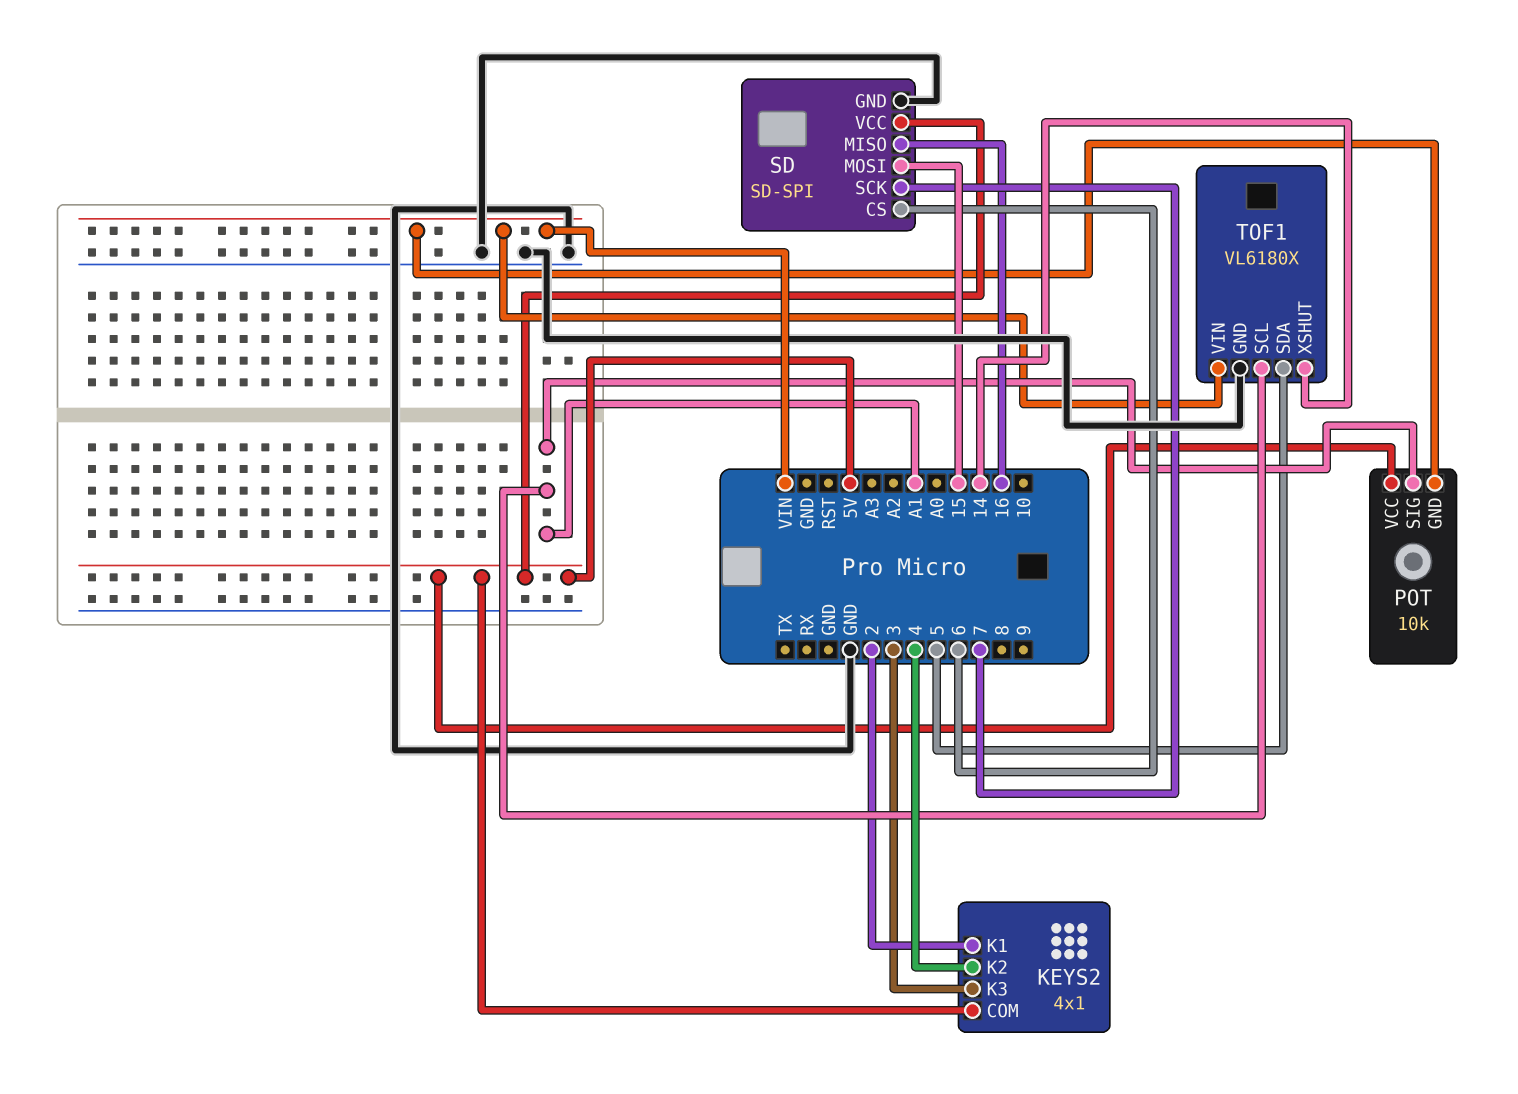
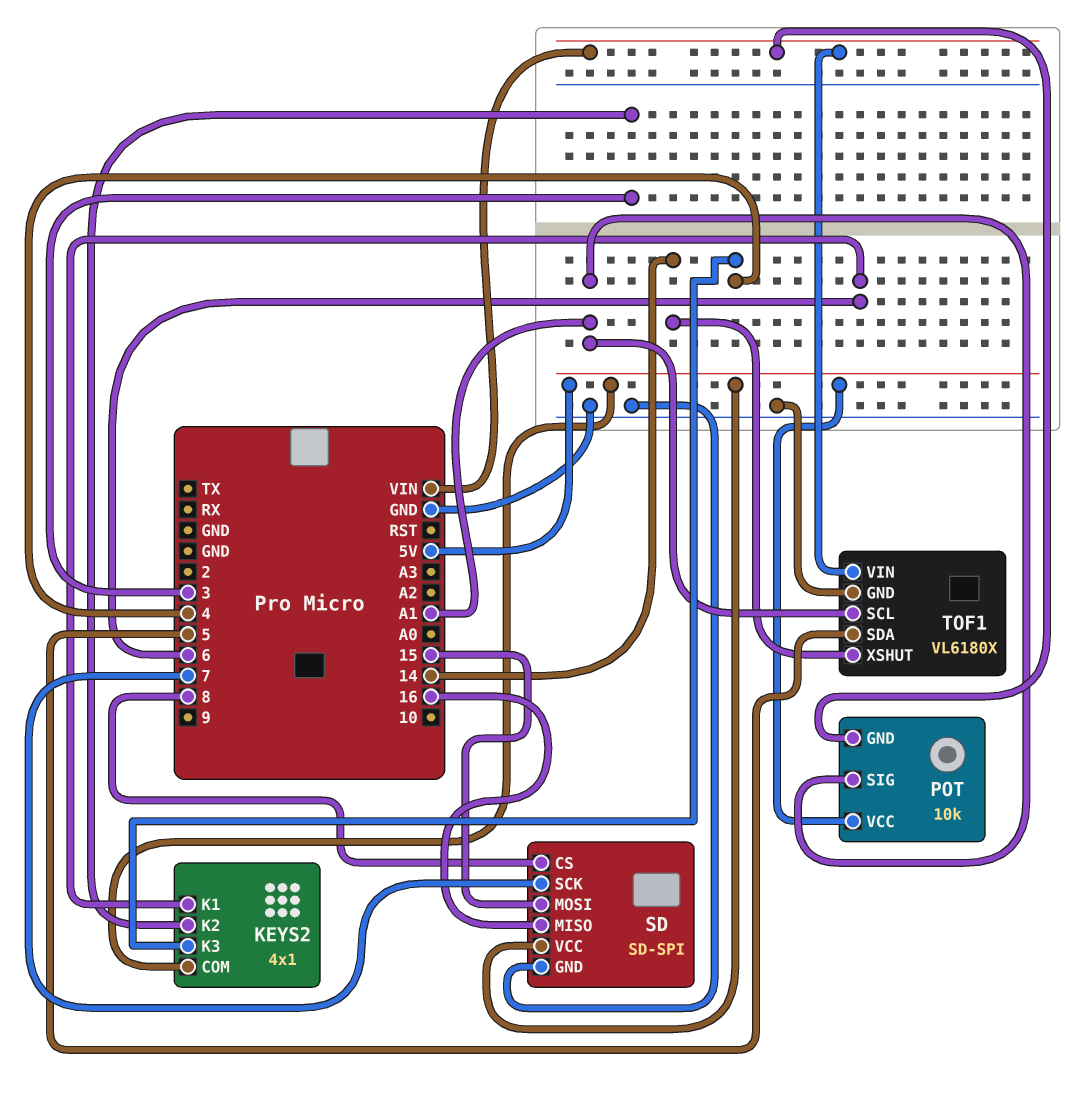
KEYS2 pin K1: 2 -> 6
KEYS2 pin K2: 4 -> 3
KEYS2 pin K3: 3 -> 4
SD pin CS: 6 -> 8

